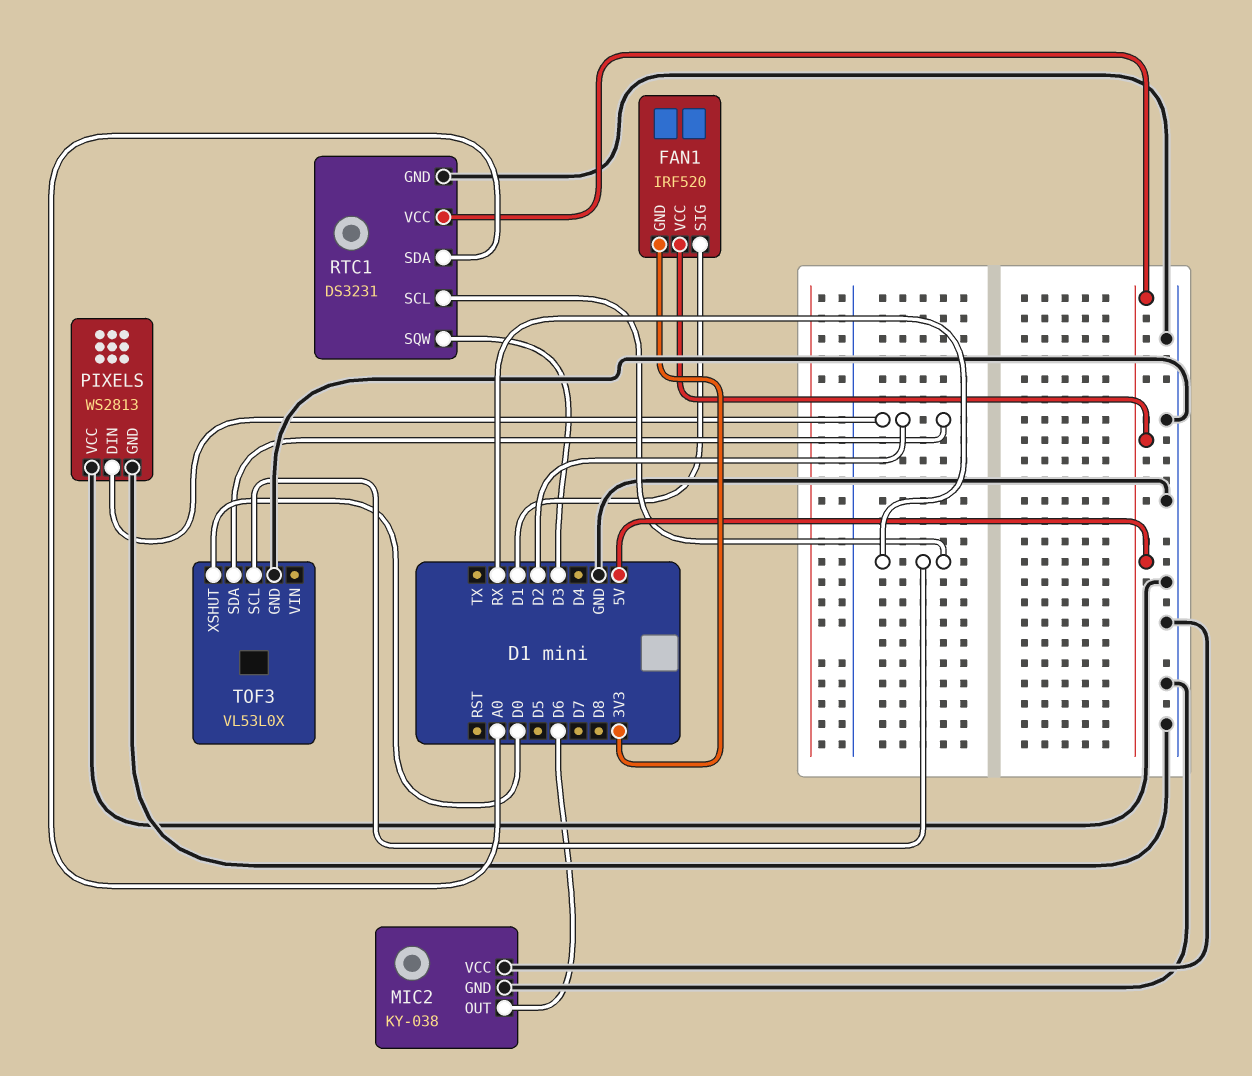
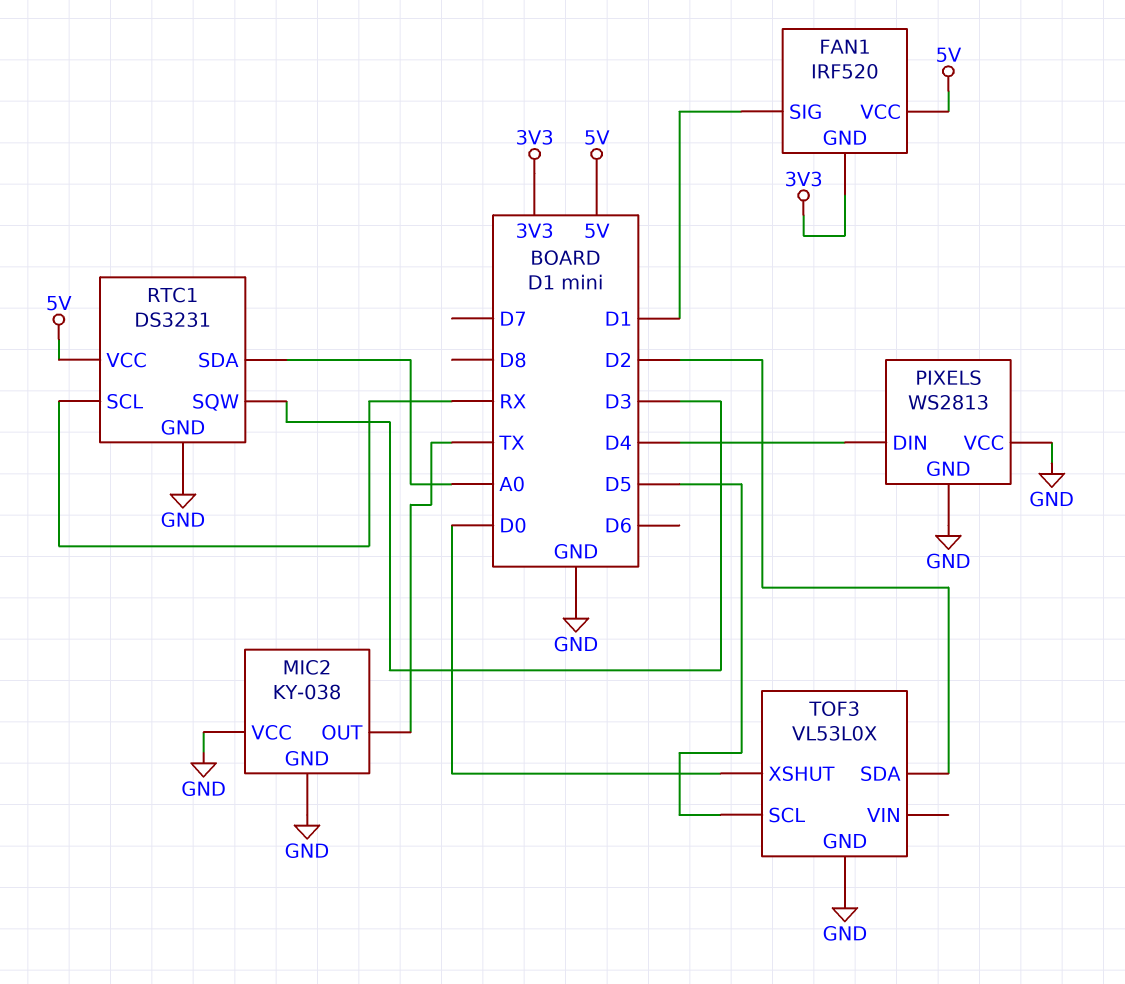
MIC2 pin OUT: D6 -> TX
PIXELS pin DIN: D2 -> D4
TOF3 pin SCL: RX -> D5

